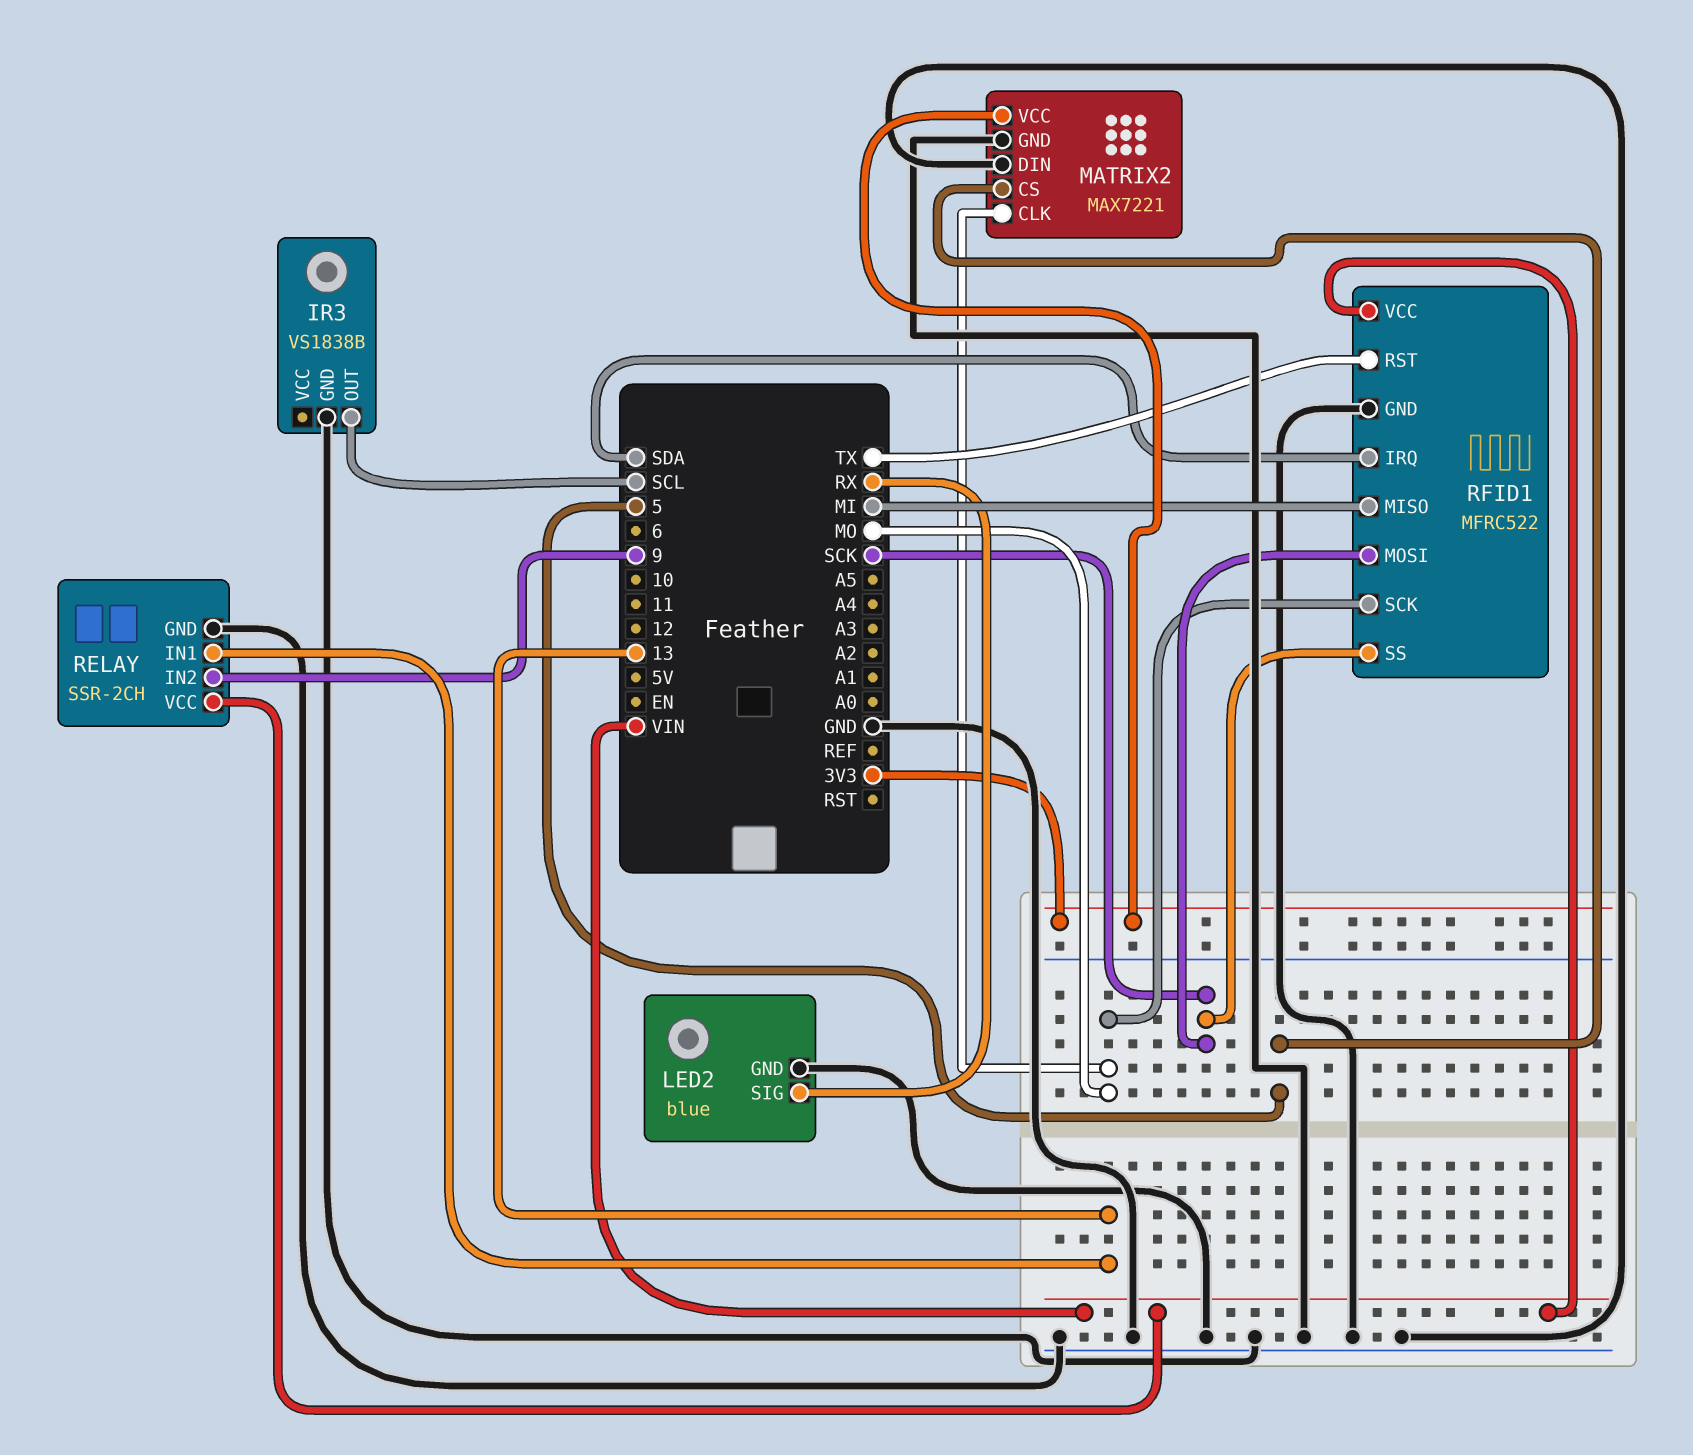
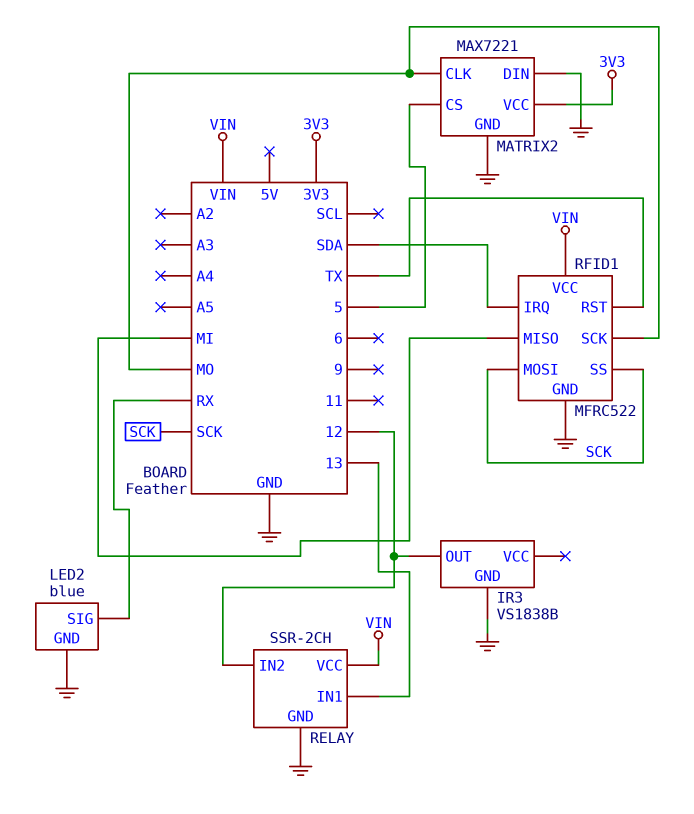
IR3 pin OUT: SCL -> 12
RELAY pin IN2: 9 -> 12

